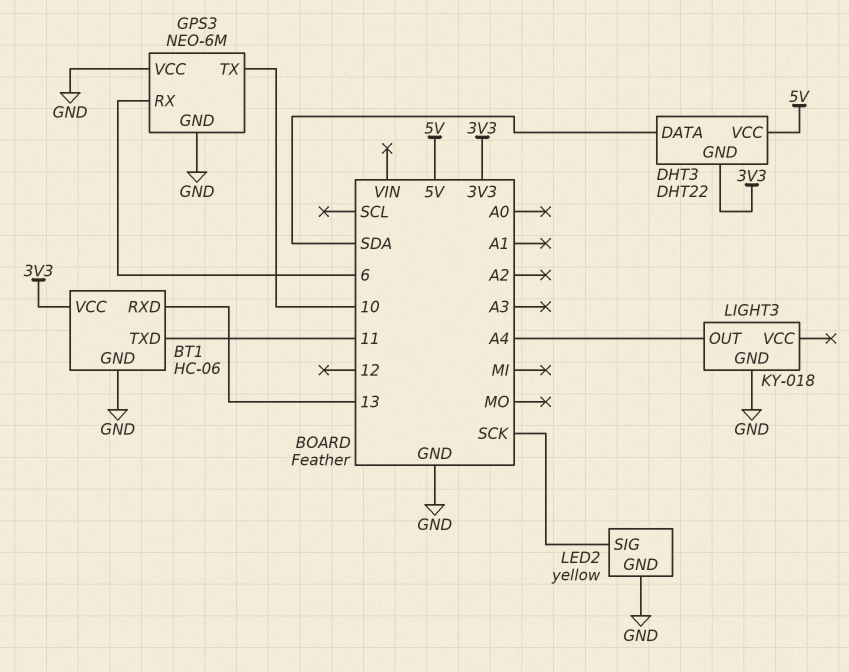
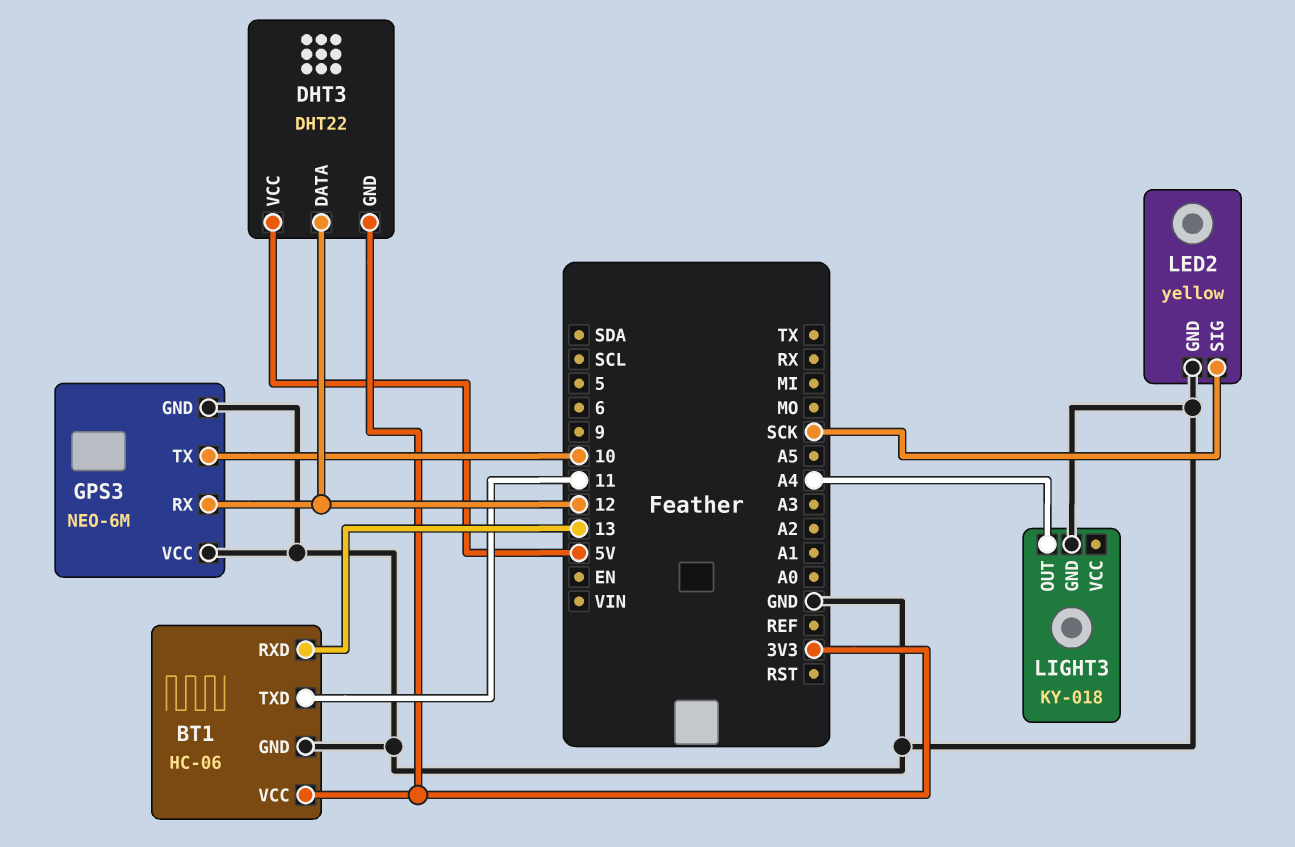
DHT3 pin DATA: SDA -> 12
GPS3 pin RX: 6 -> 12

